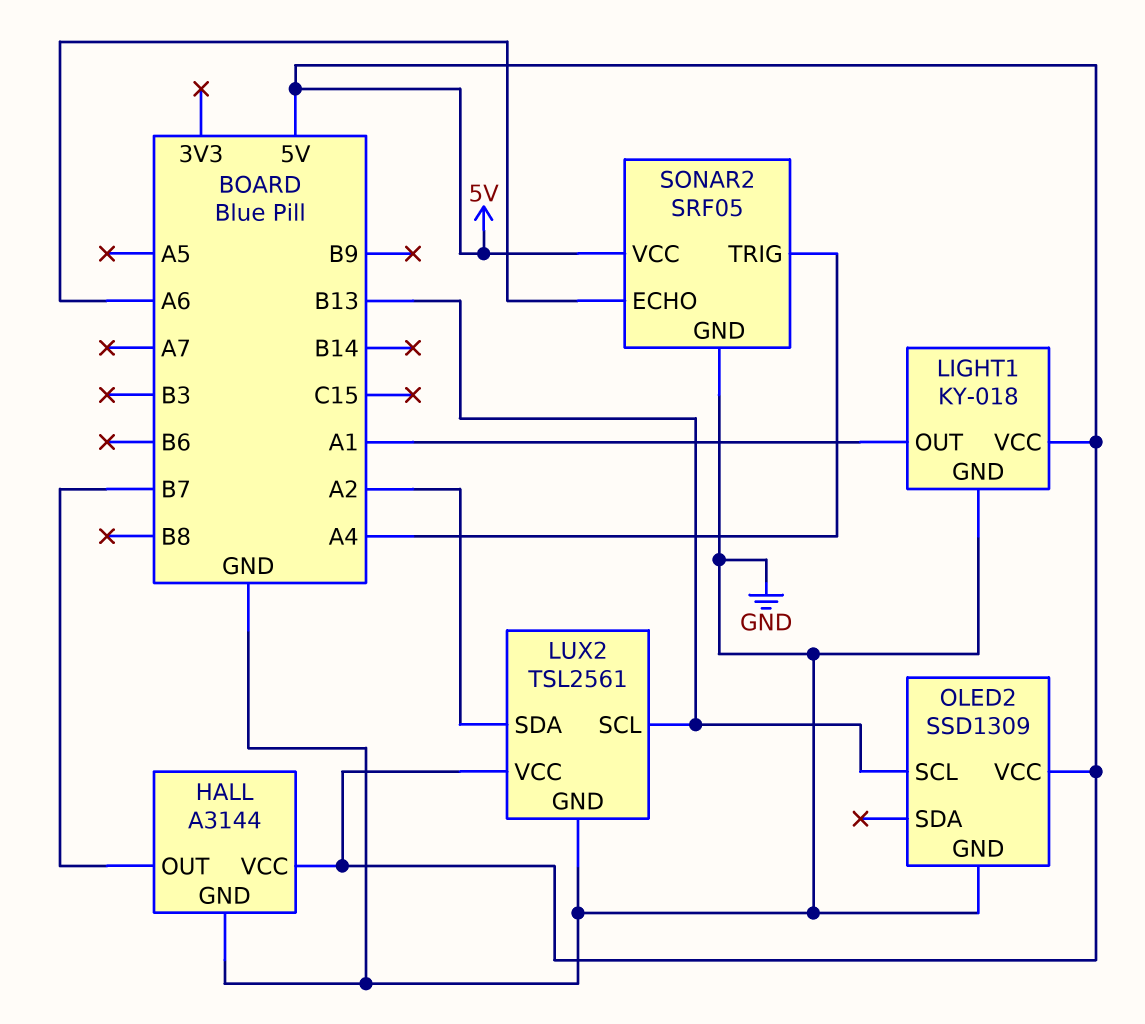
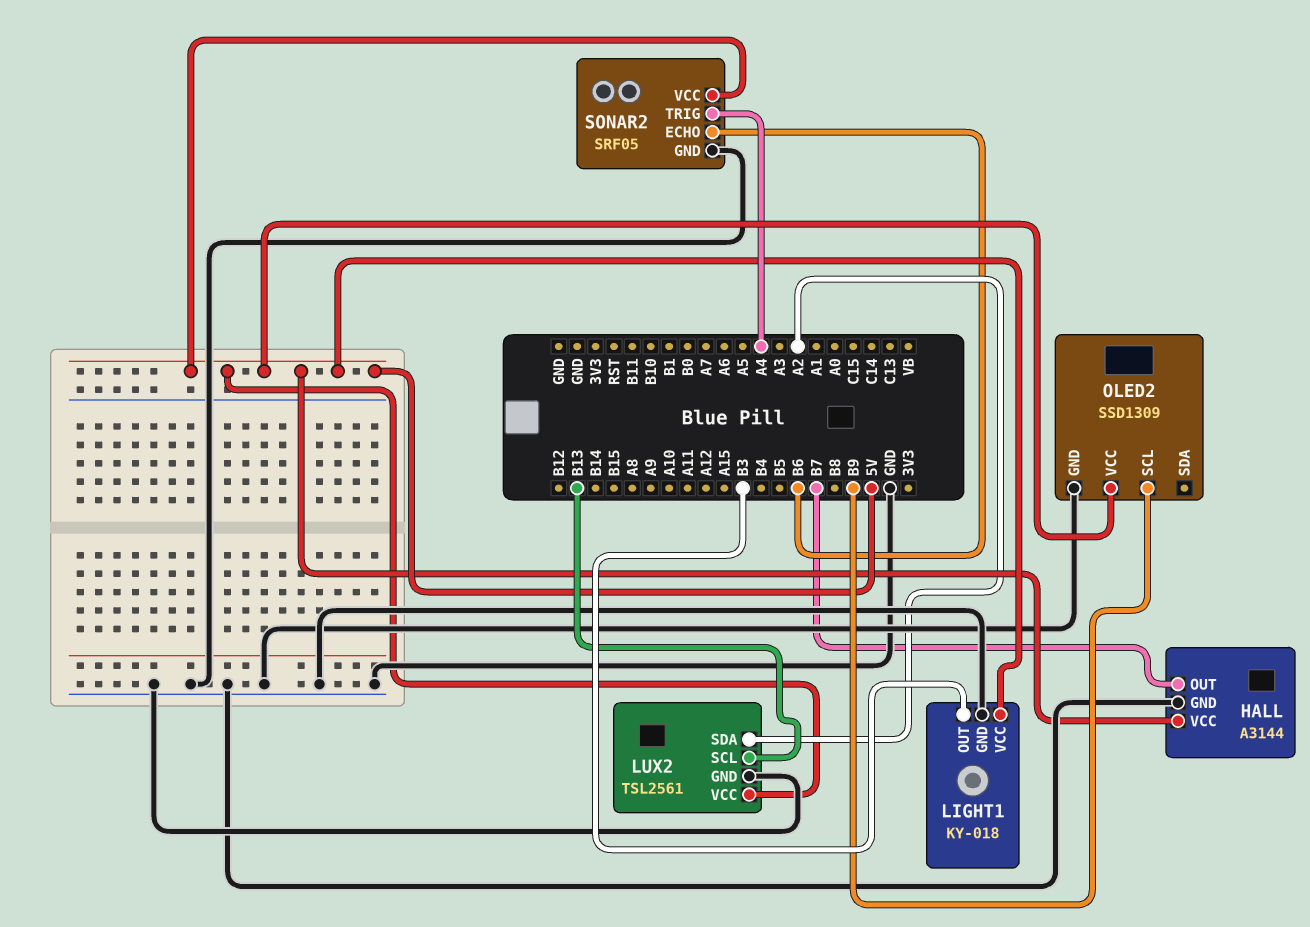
LIGHT1 pin OUT: A1 -> B3
OLED2 pin SCL: B13 -> B9
SONAR2 pin ECHO: A6 -> B6

